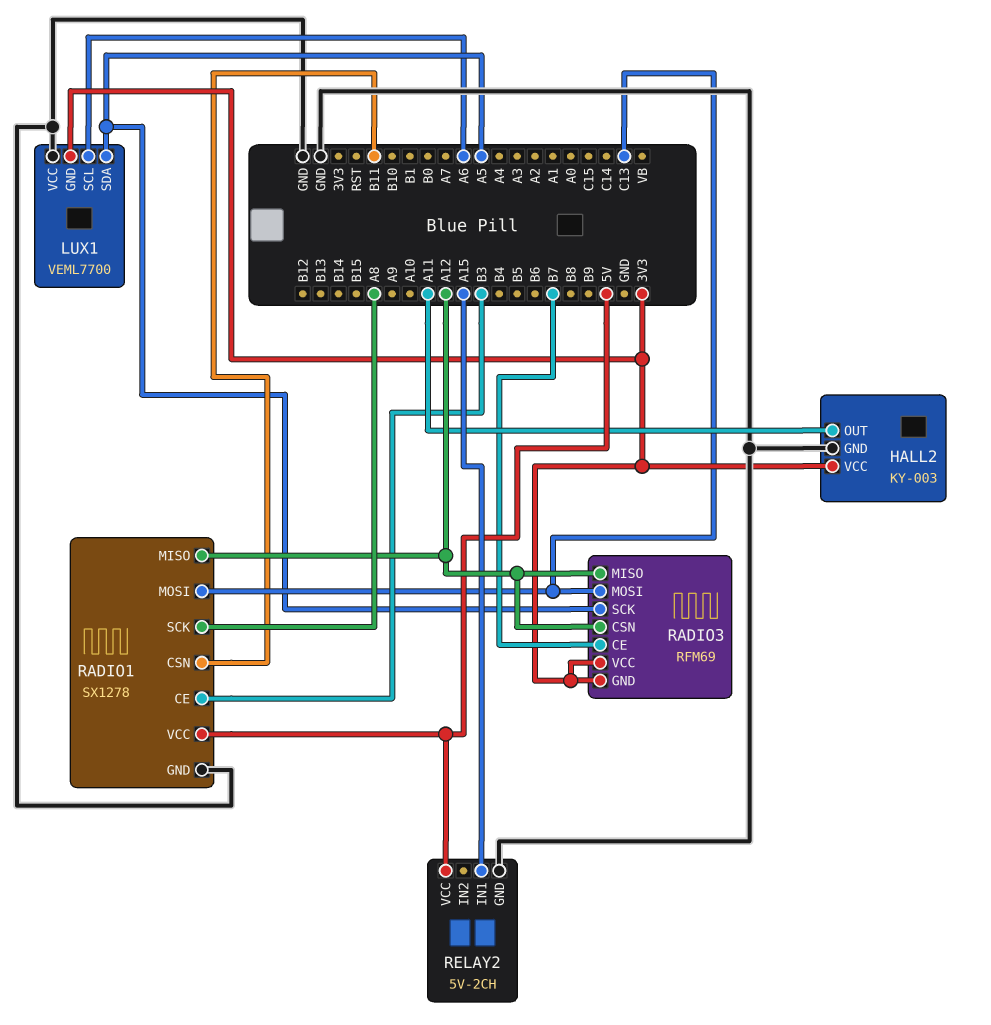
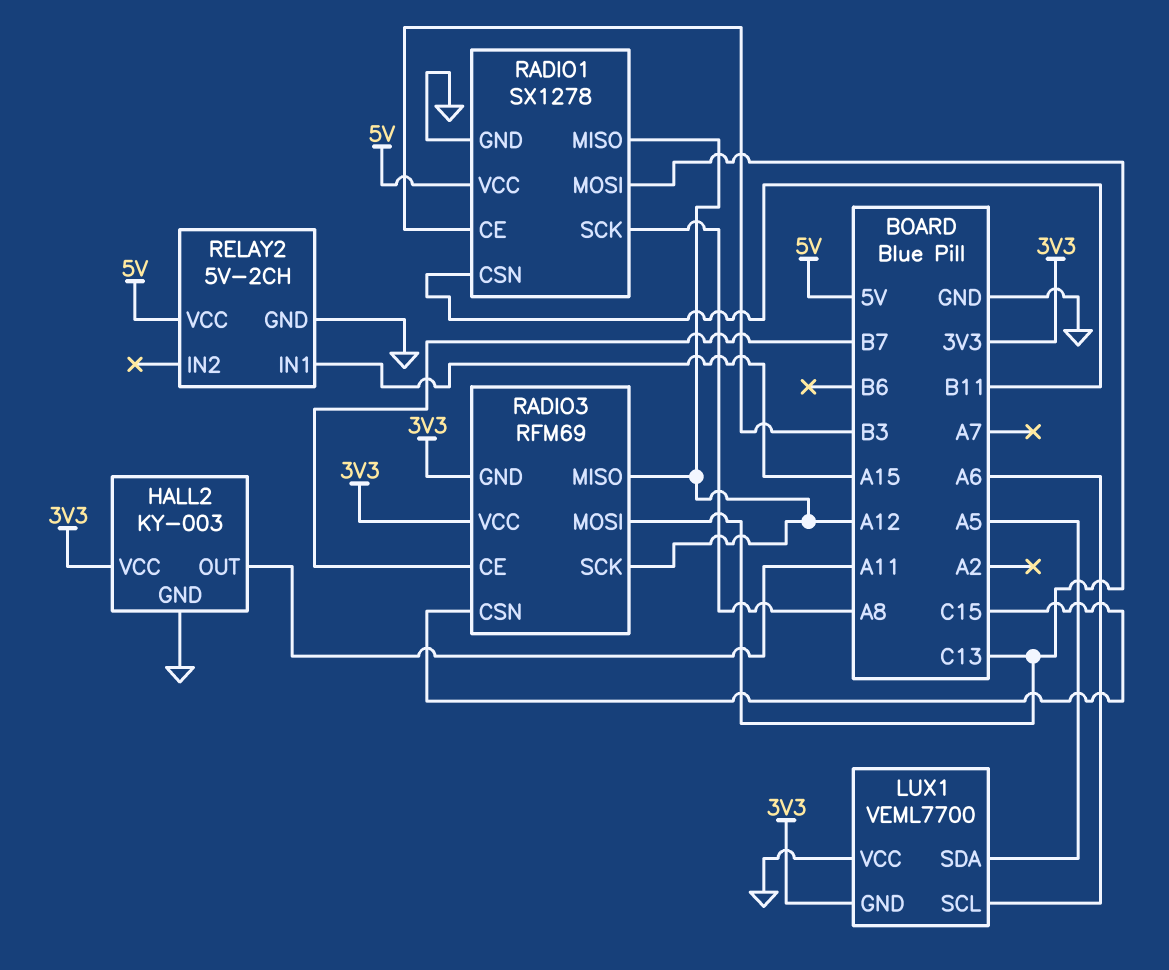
RADIO3 pin CSN: A12 -> C15
RADIO3 pin SCK: A5 -> A12

